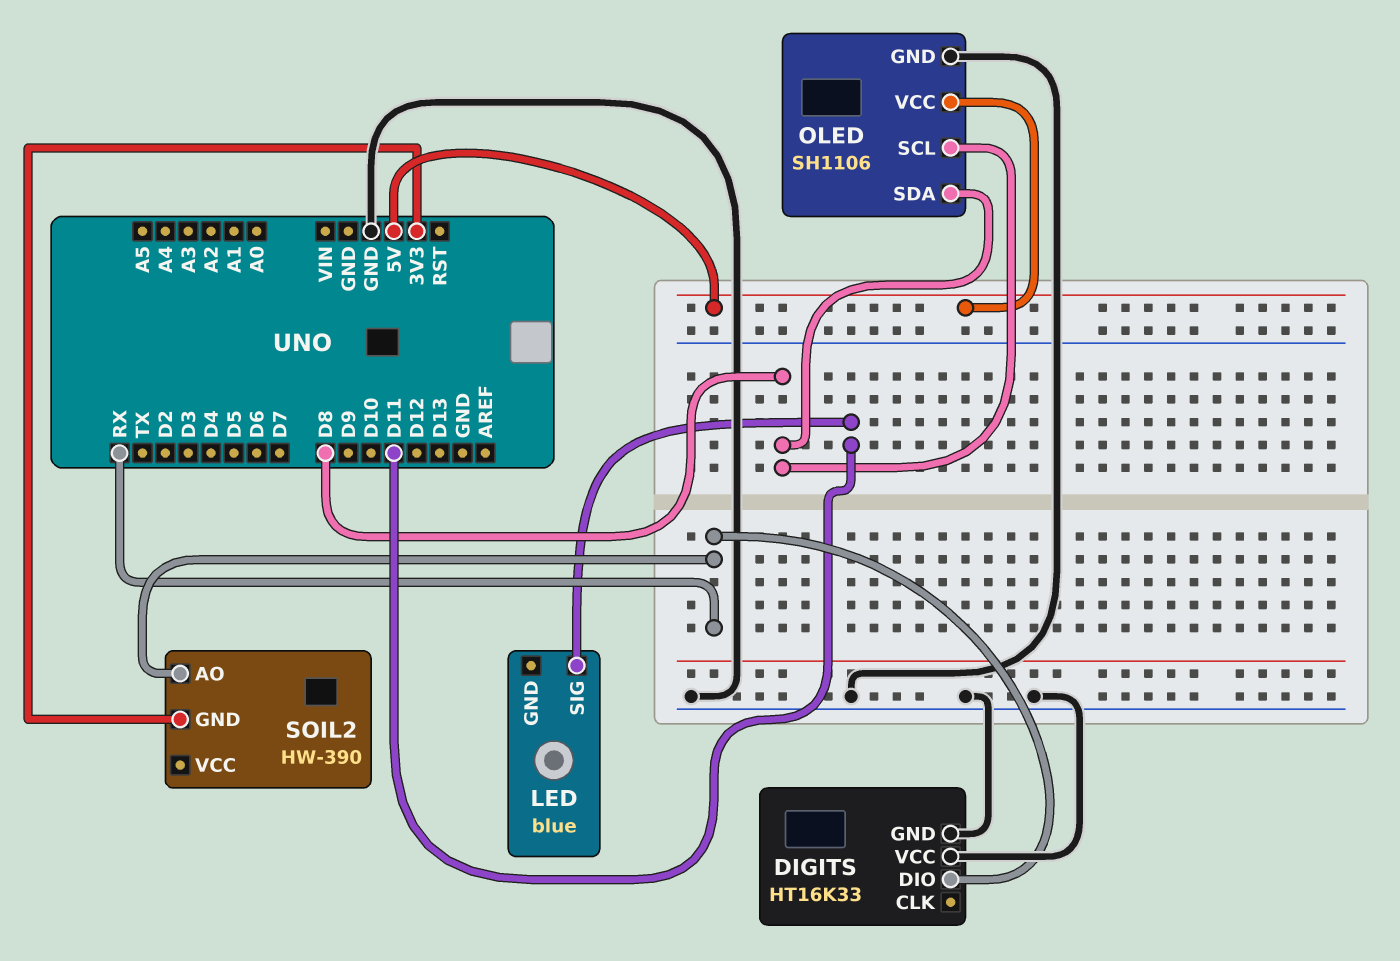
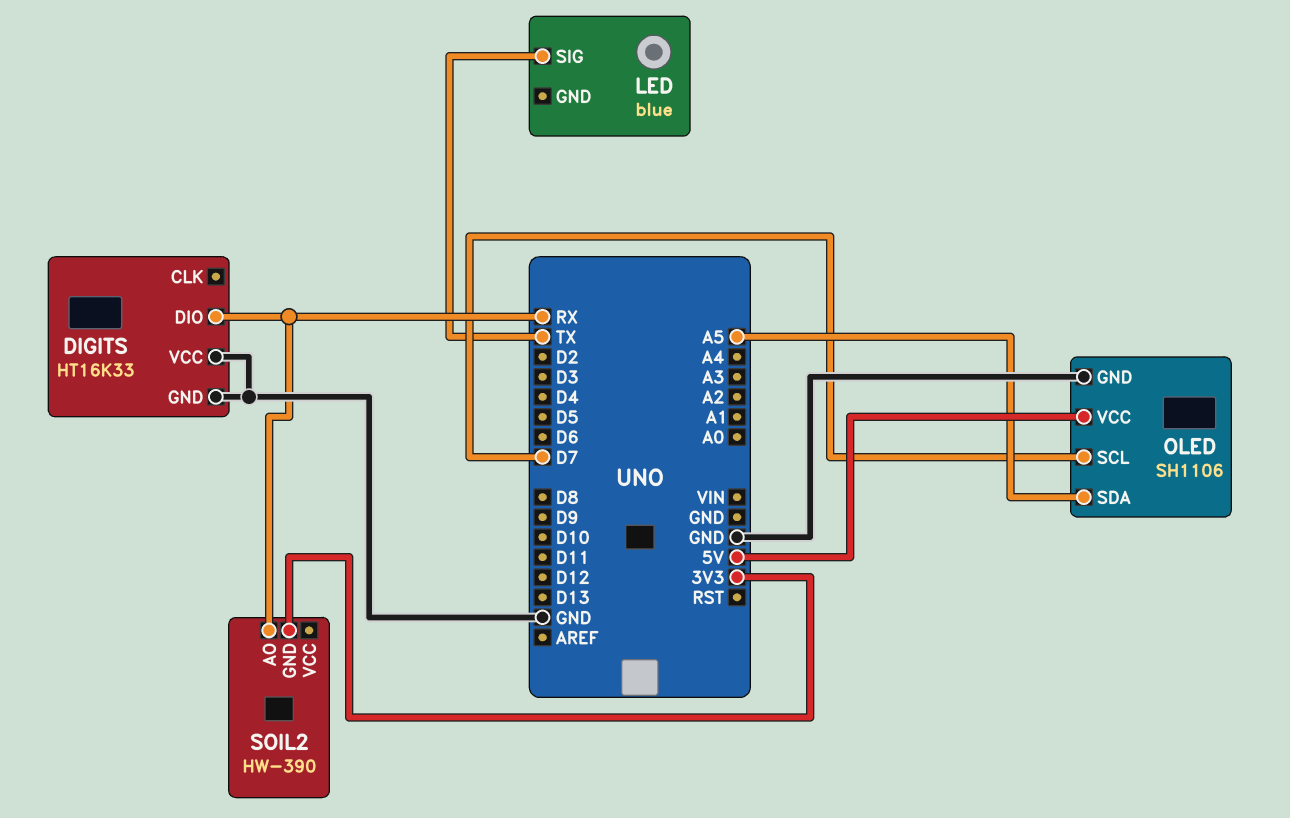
LED pin SIG: D11 -> TX
OLED pin SCL: D8 -> D7
OLED pin SDA: D8 -> A5

